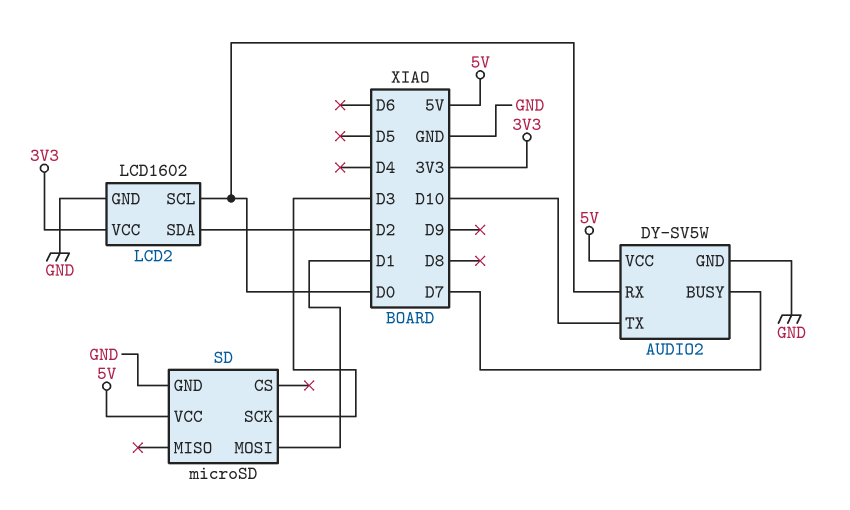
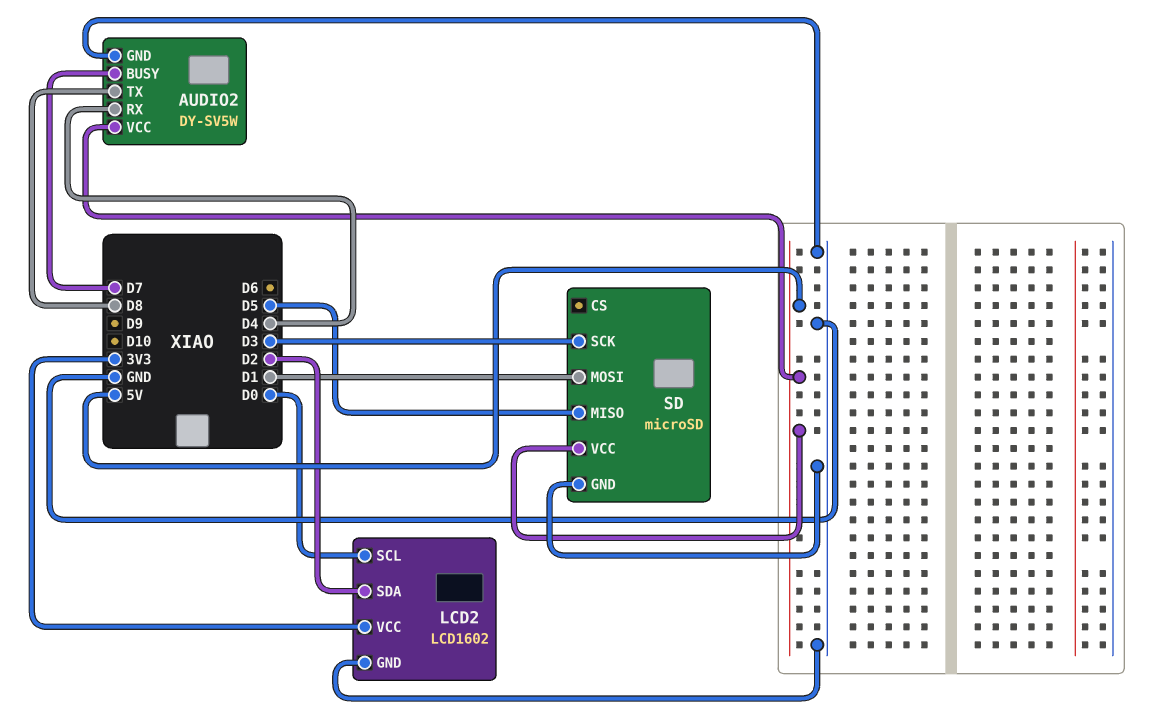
AUDIO2 pin RX: D0 -> D4
AUDIO2 pin TX: D10 -> D8
SD pin MISO: none -> D5

